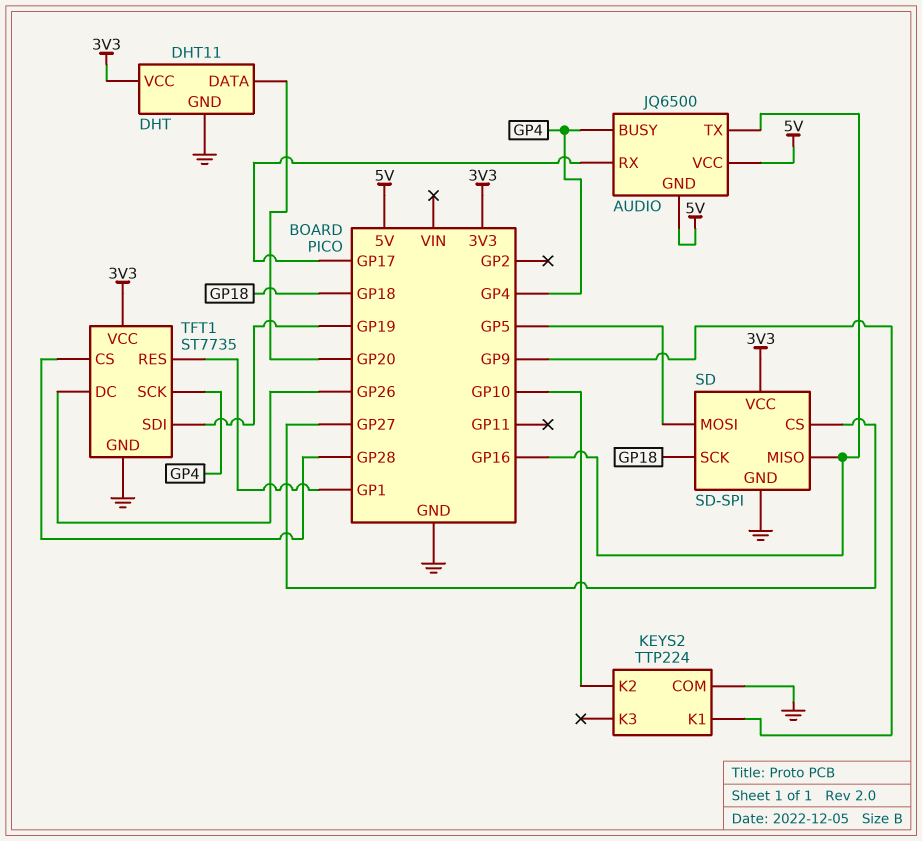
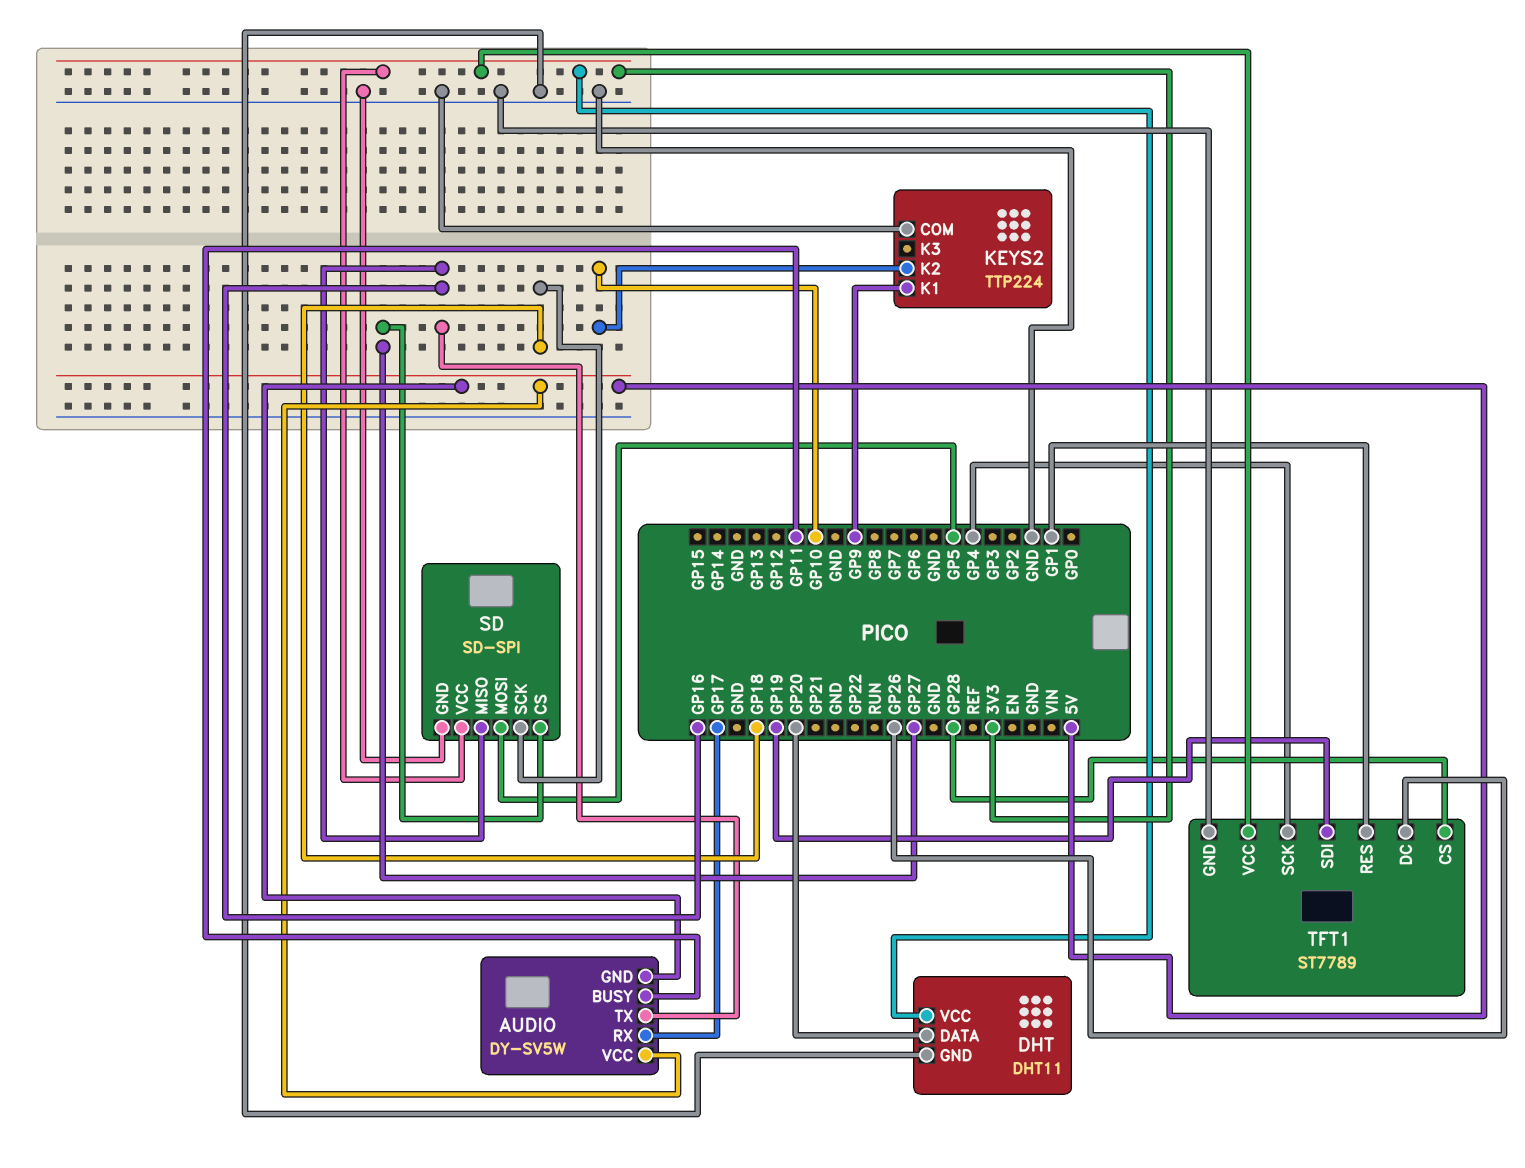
AUDIO: JQ6500 -> DY-SV5W
AUDIO pin BUSY: GP4 -> GP11
TFT1: ST7735 -> ST7789

